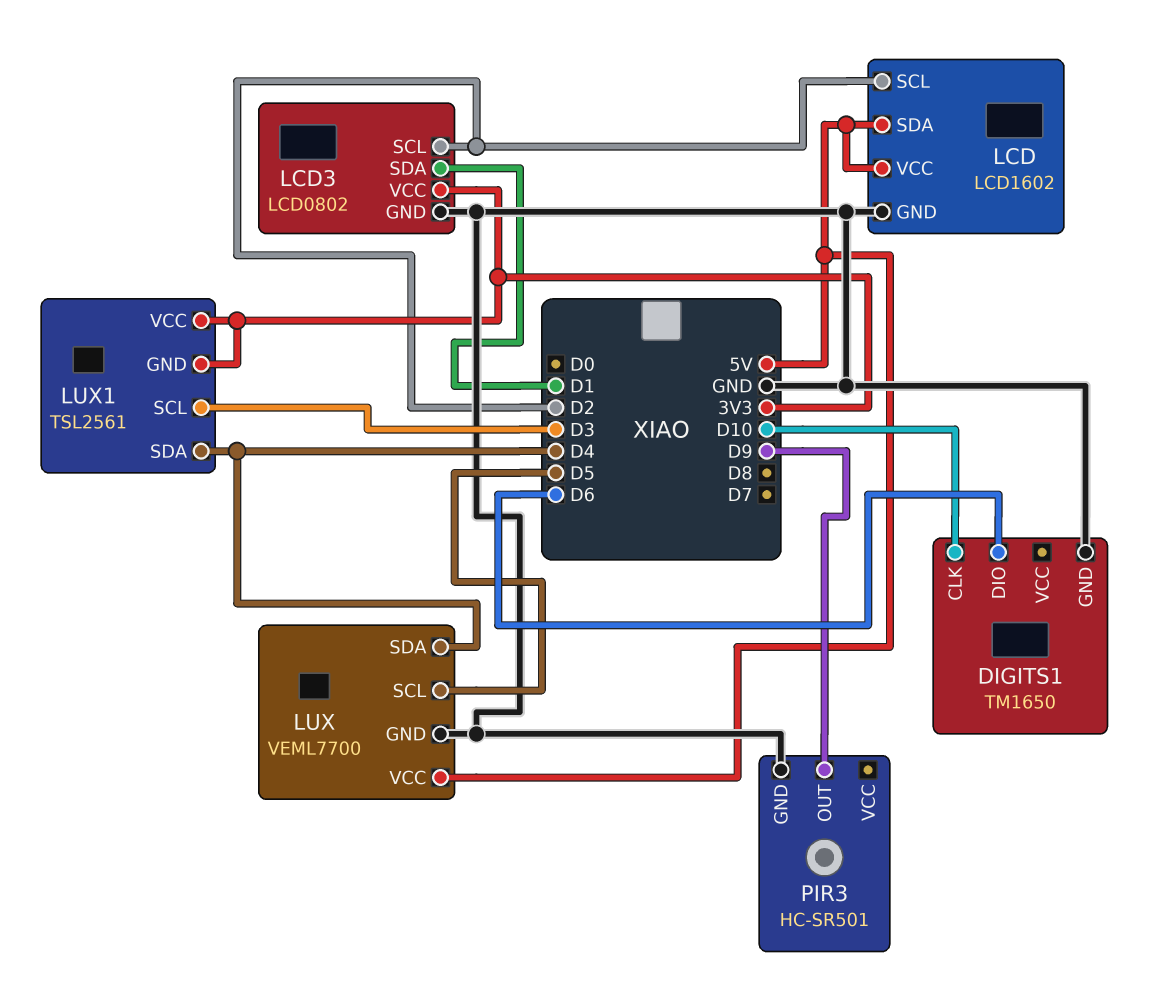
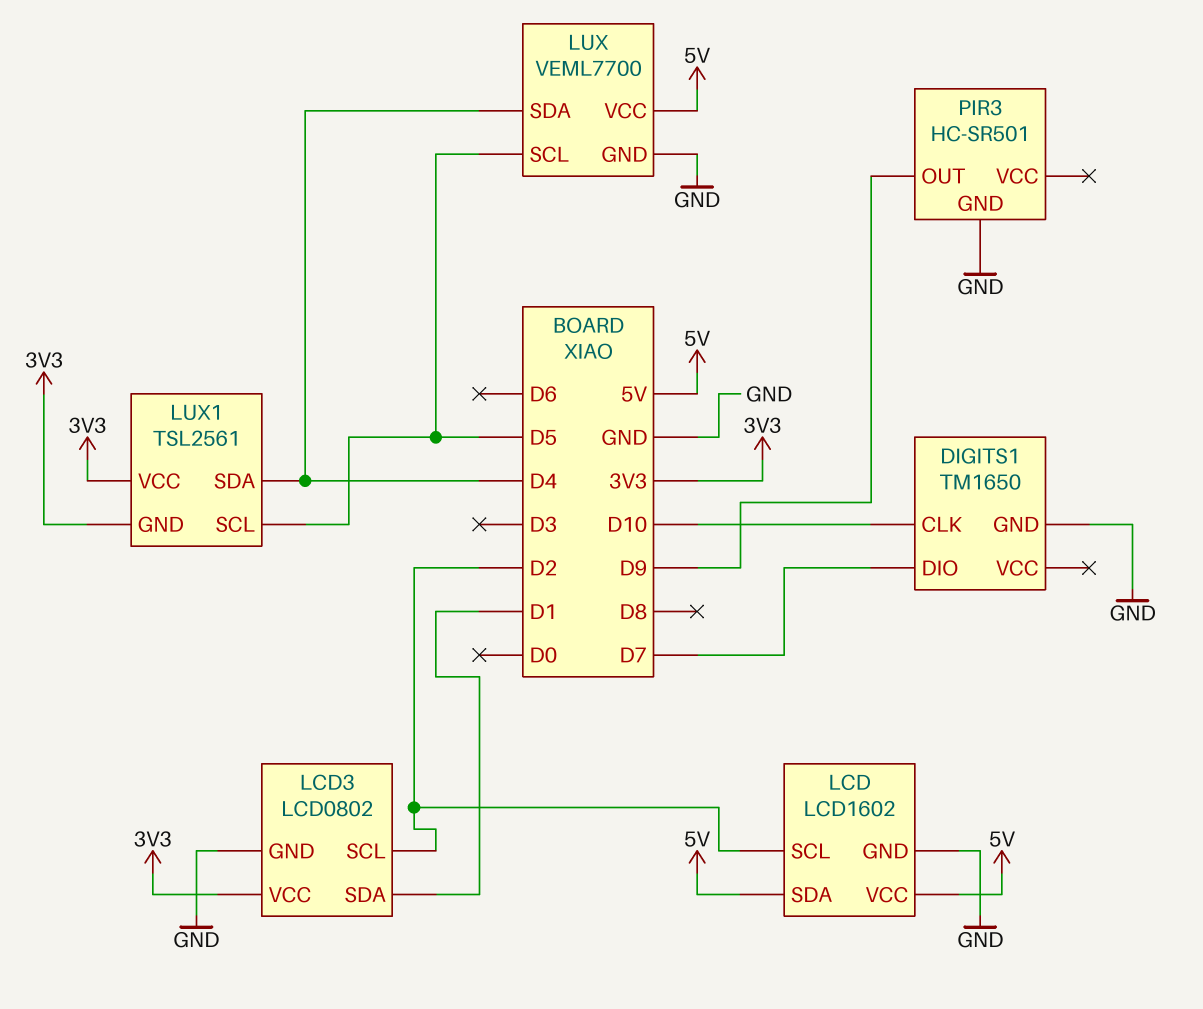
DIGITS1 pin DIO: D6 -> D7
LUX1 pin SCL: D3 -> D5

